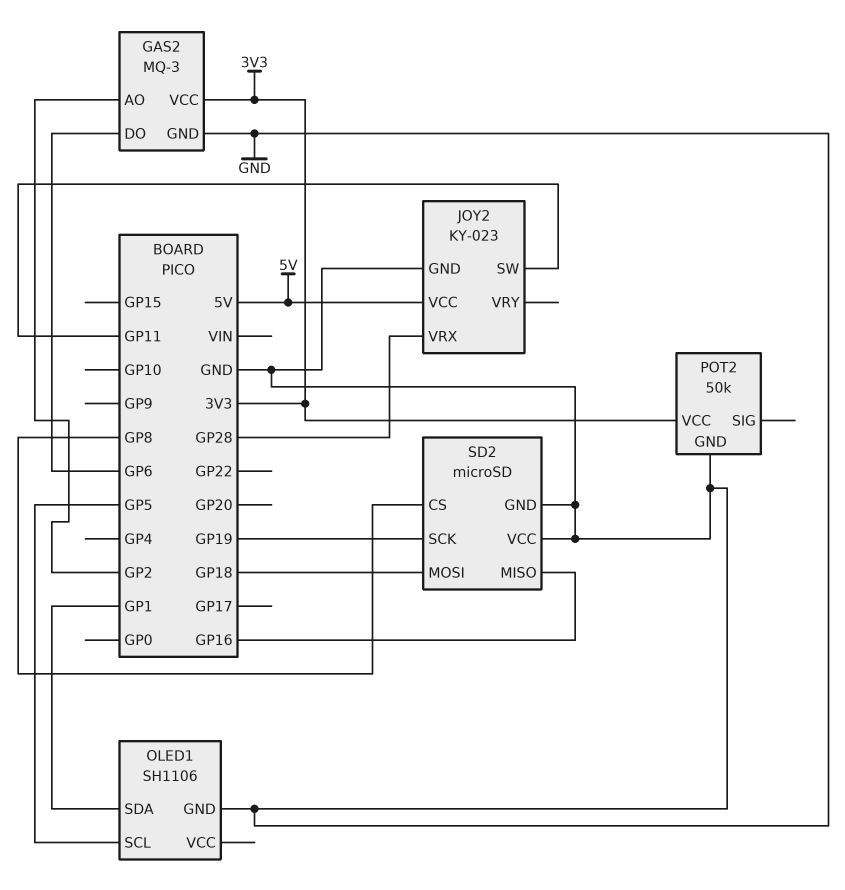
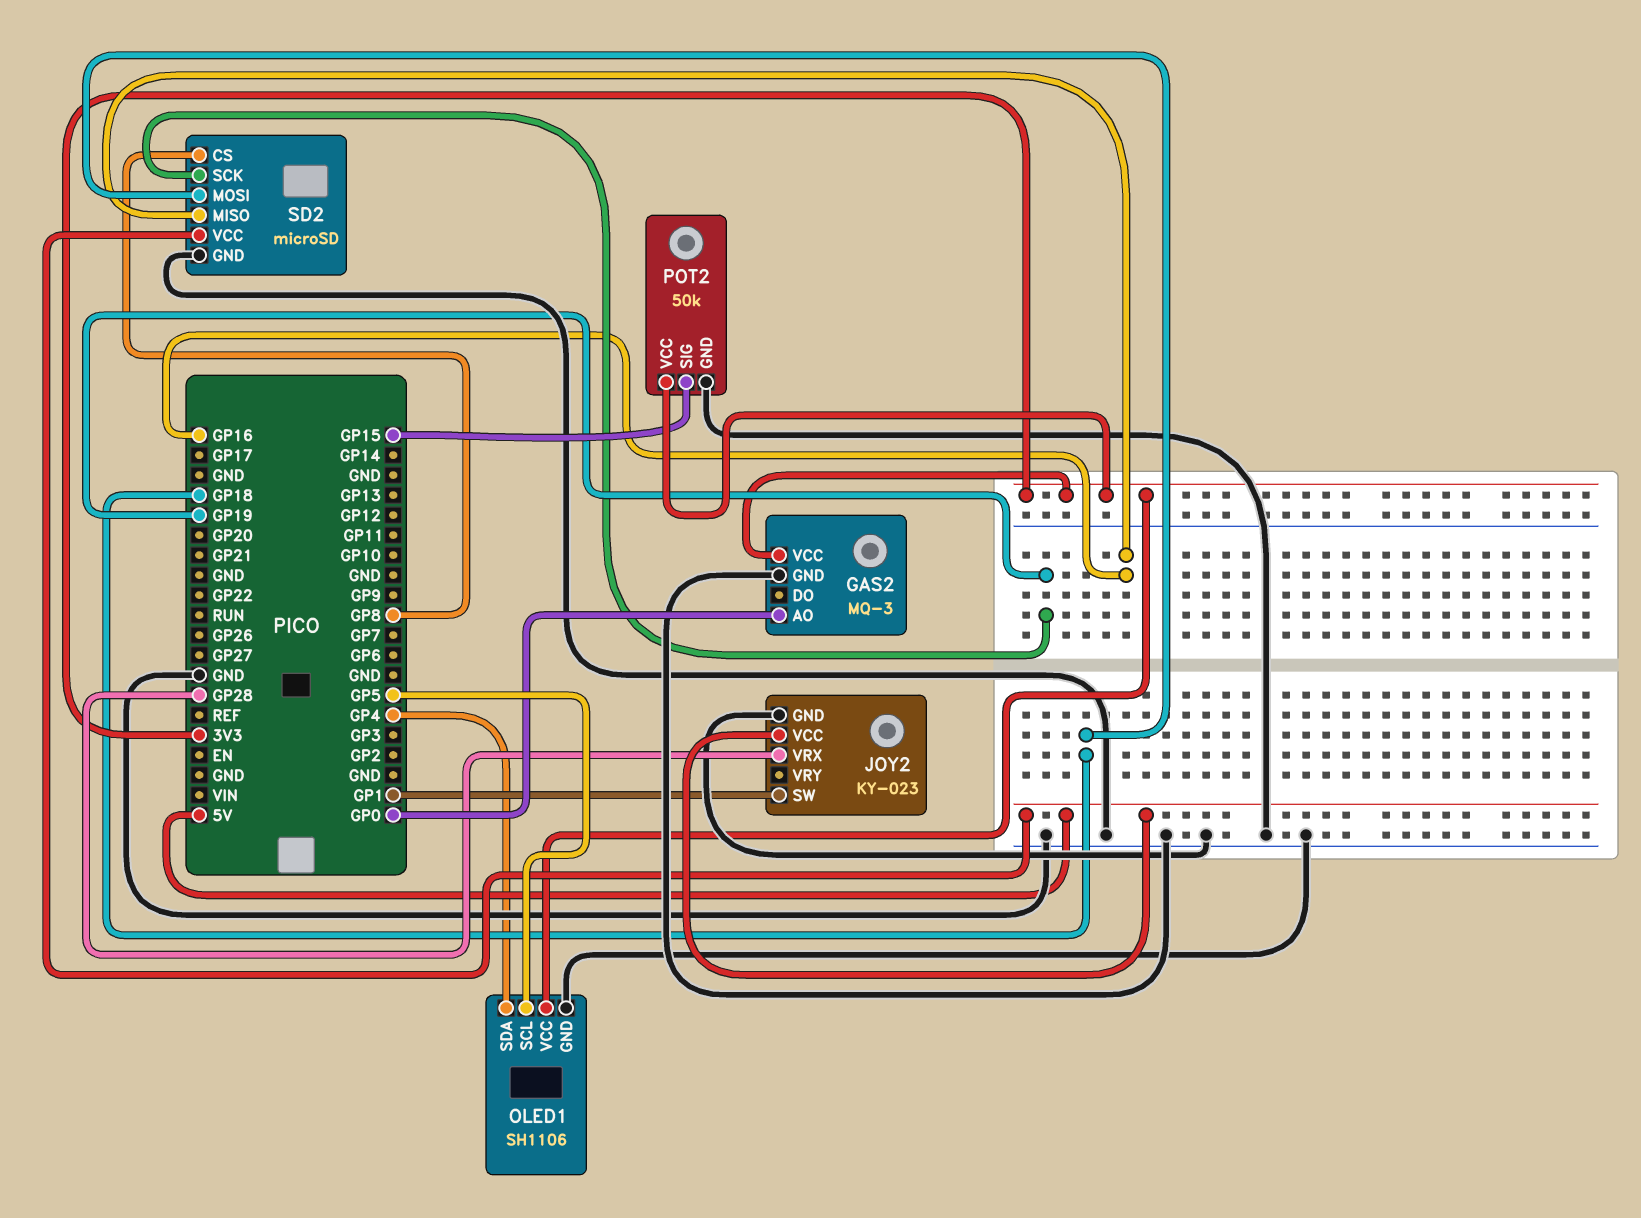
GAS2 pin AO: GP2 -> GP0
GAS2 pin DO: GP6 -> none
JOY2 pin SW: GP11 -> GP1
OLED1 pin SDA: GP1 -> GP4
OLED1 pin VCC: none -> 3V3
POT2 pin SIG: none -> GP15
SD2 pin VCC: GND -> 5V

